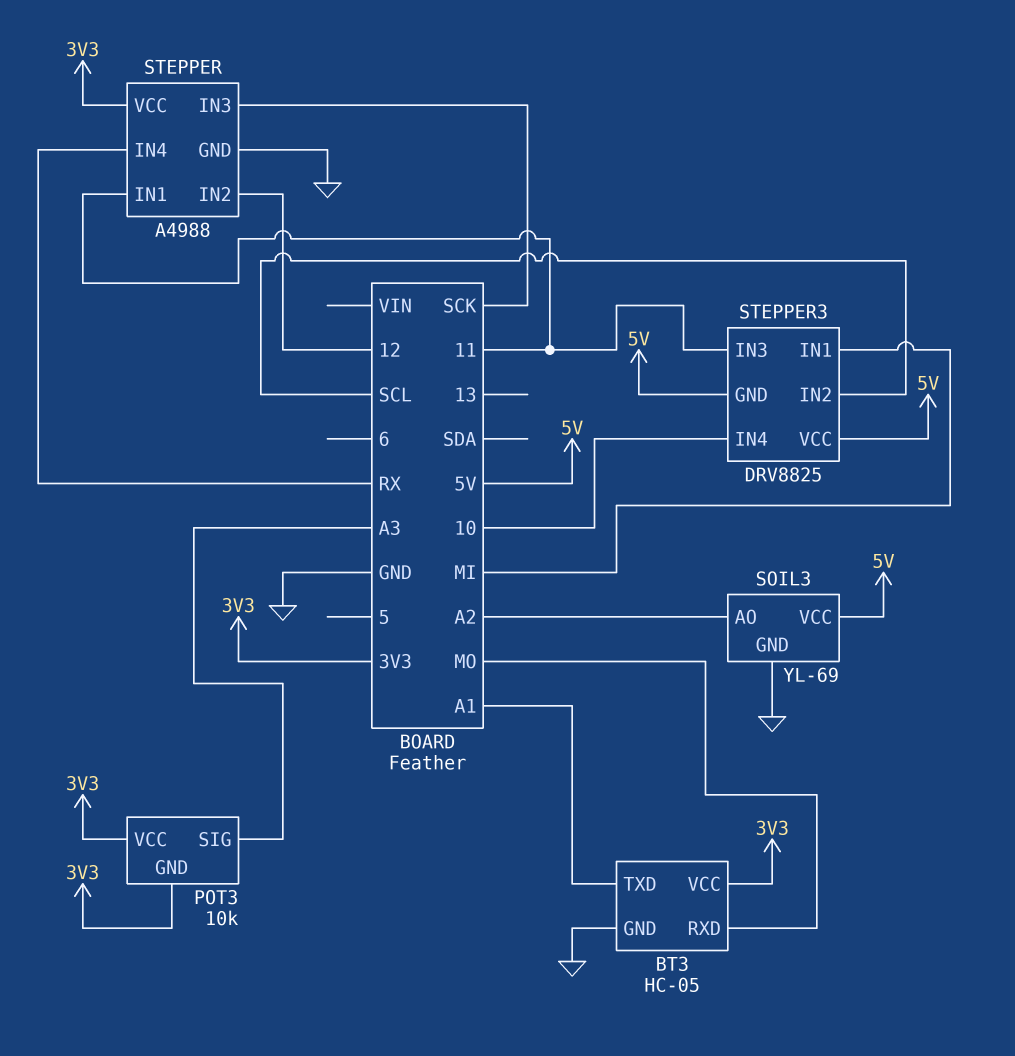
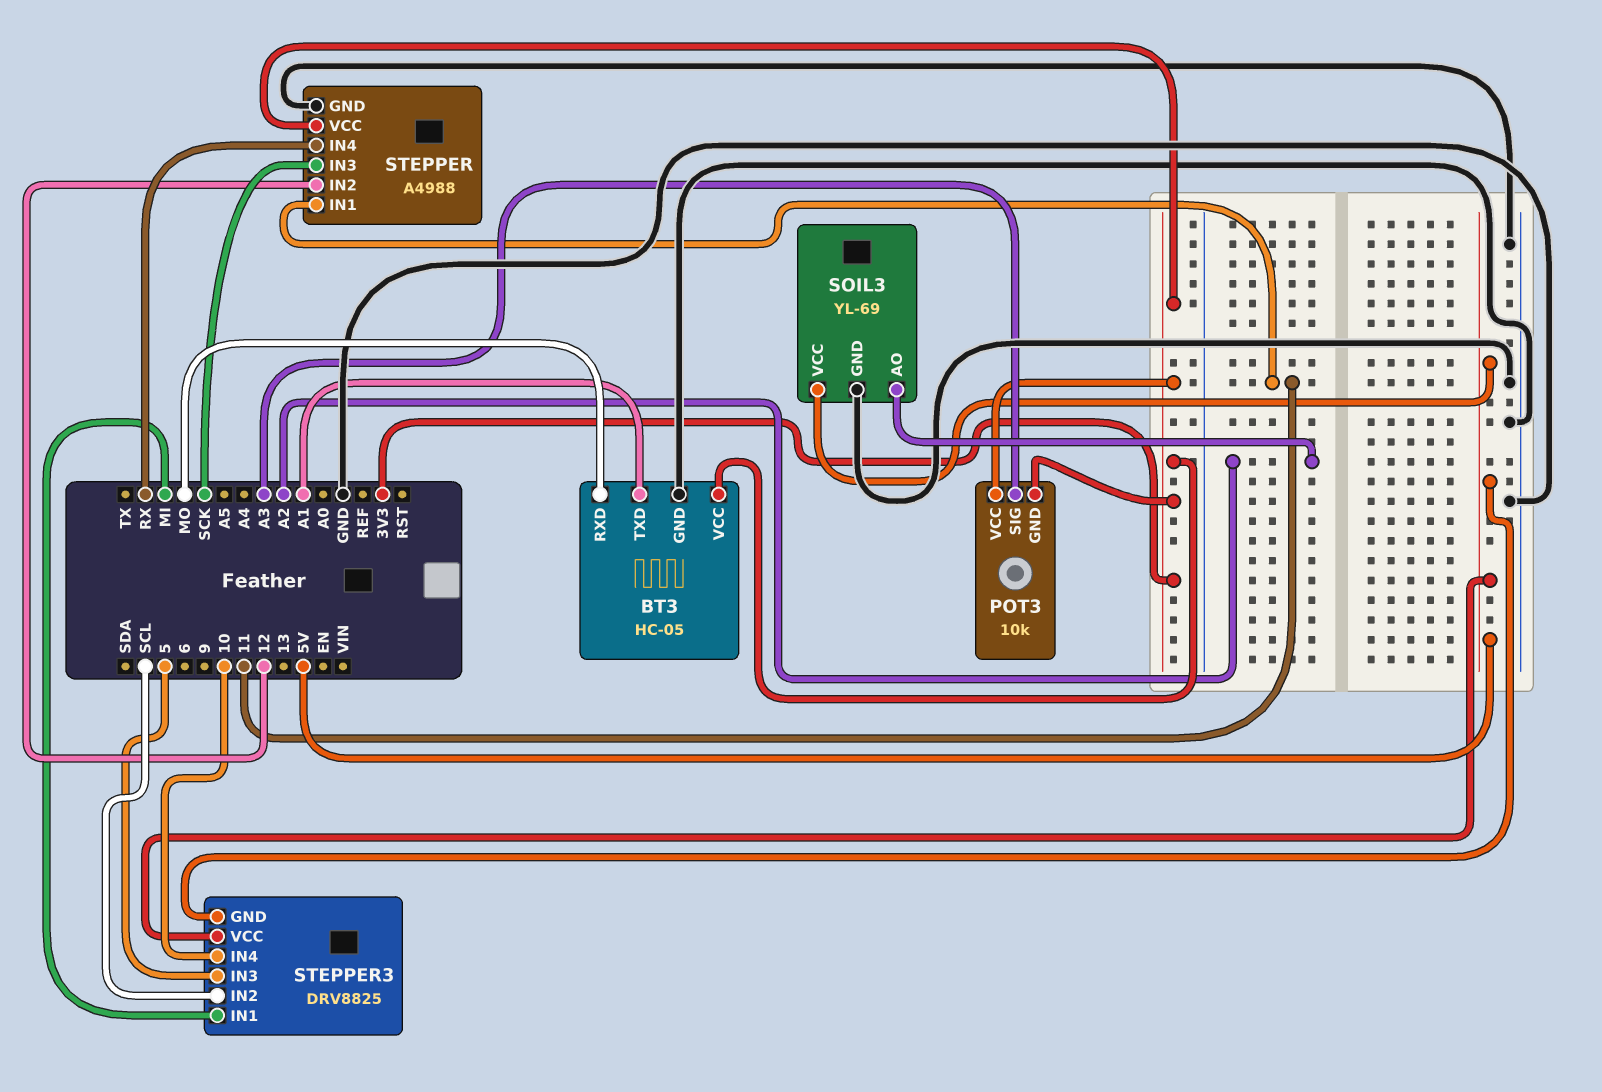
STEPPER3 pin IN3: 11 -> 5

